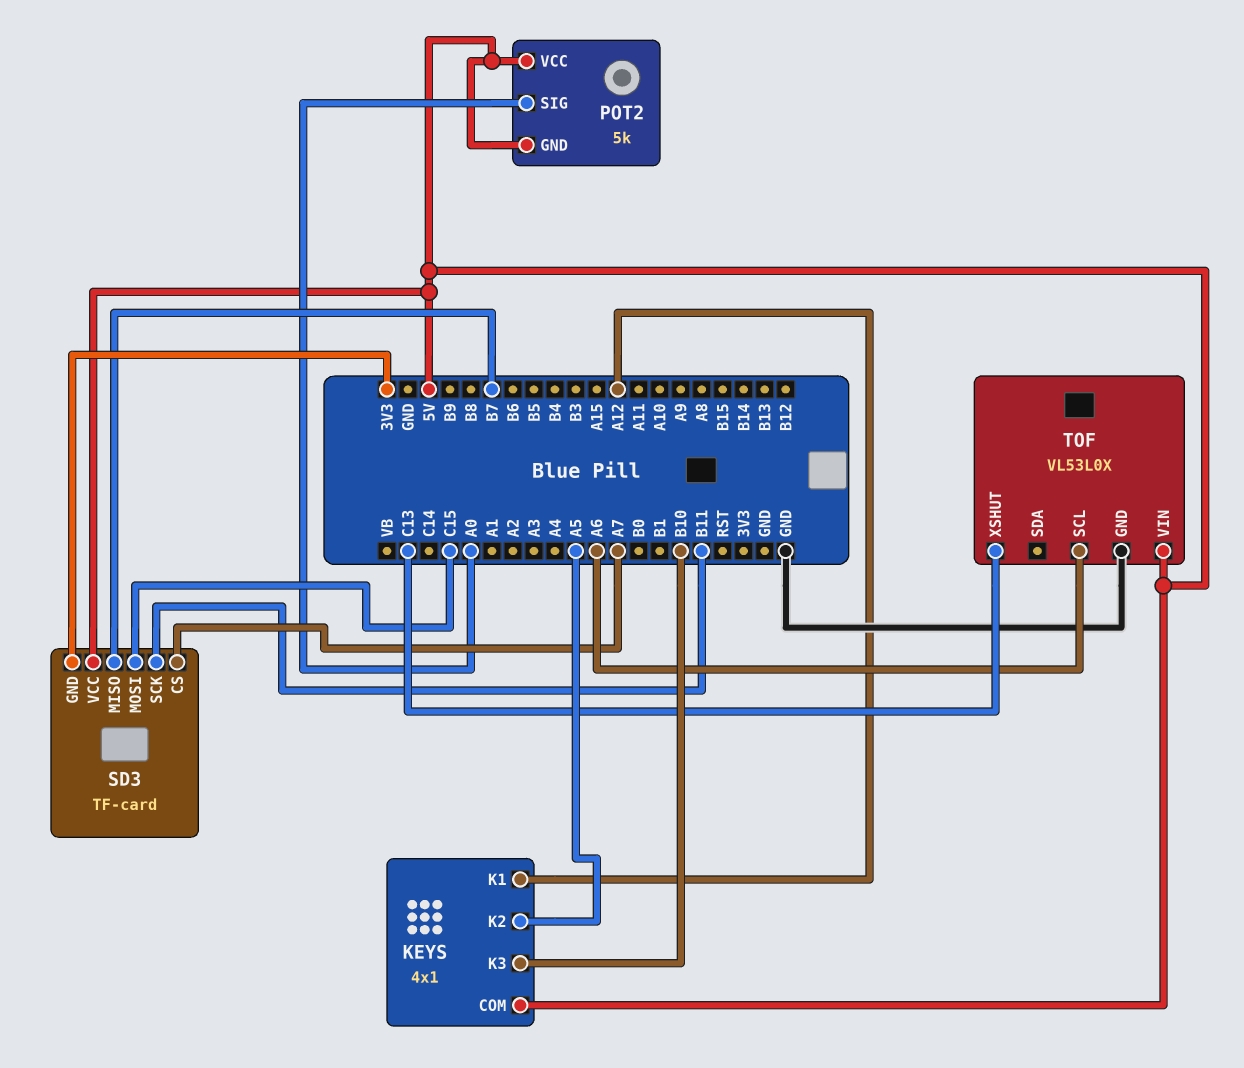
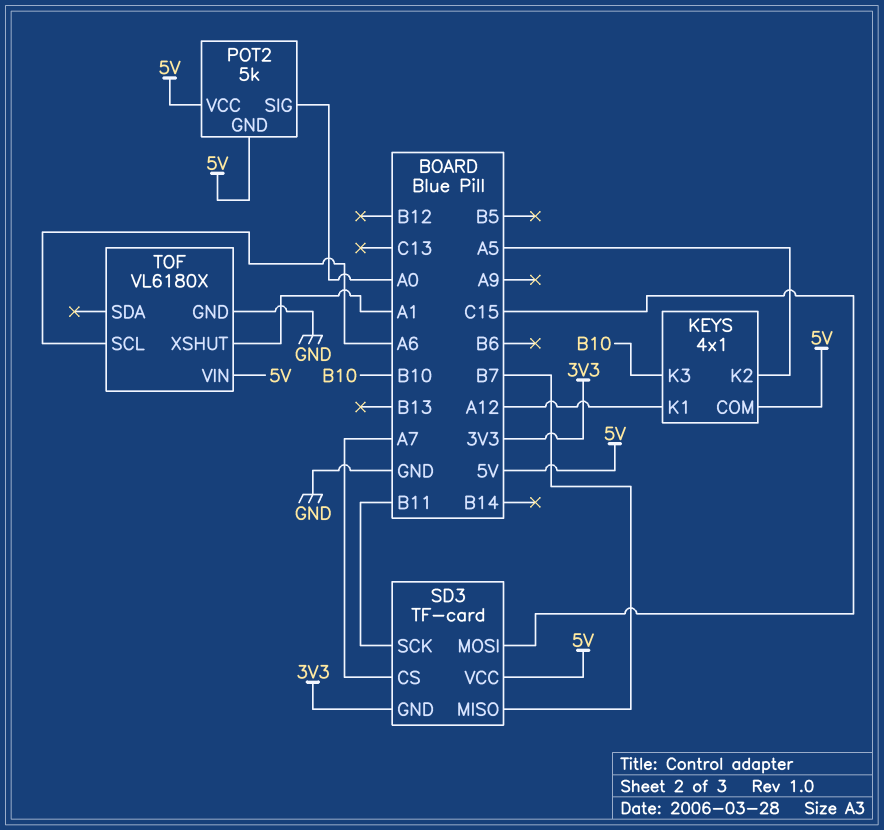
TOF: VL53L0X -> VL6180X
TOF pin XSHUT: C13 -> A1

